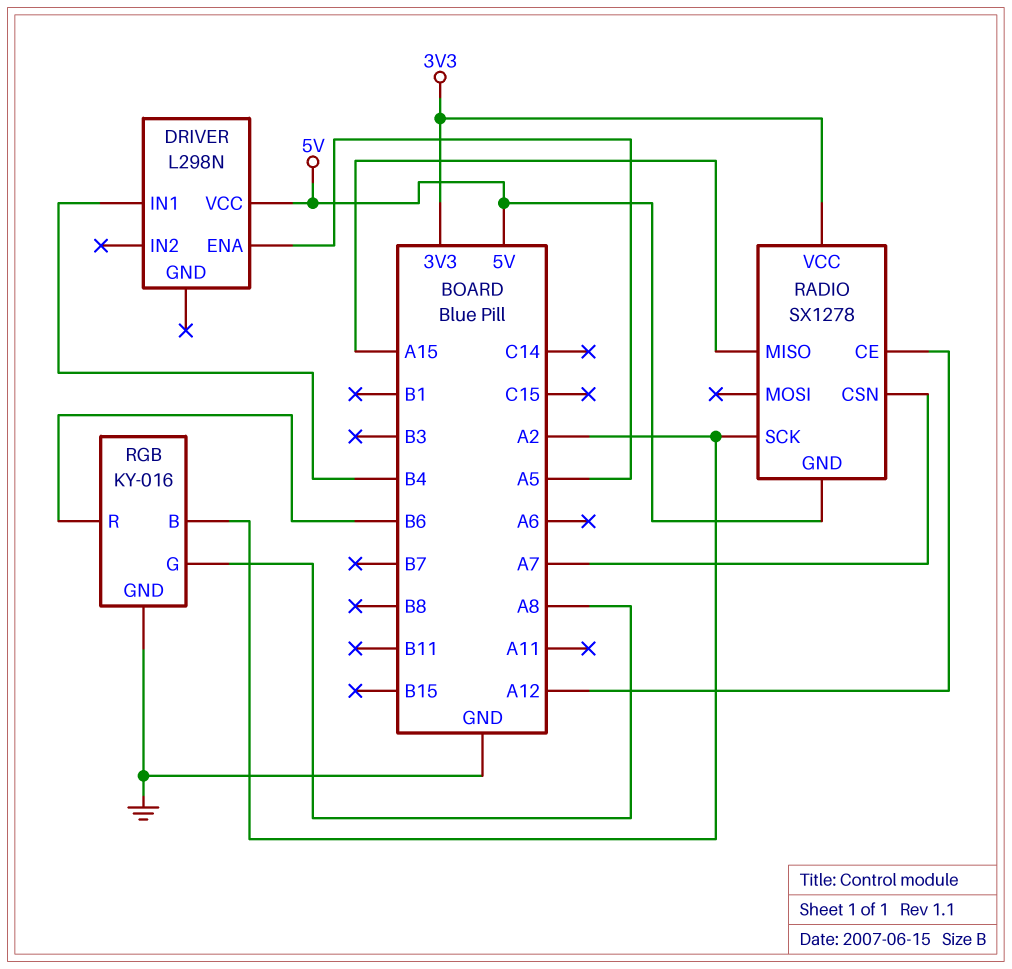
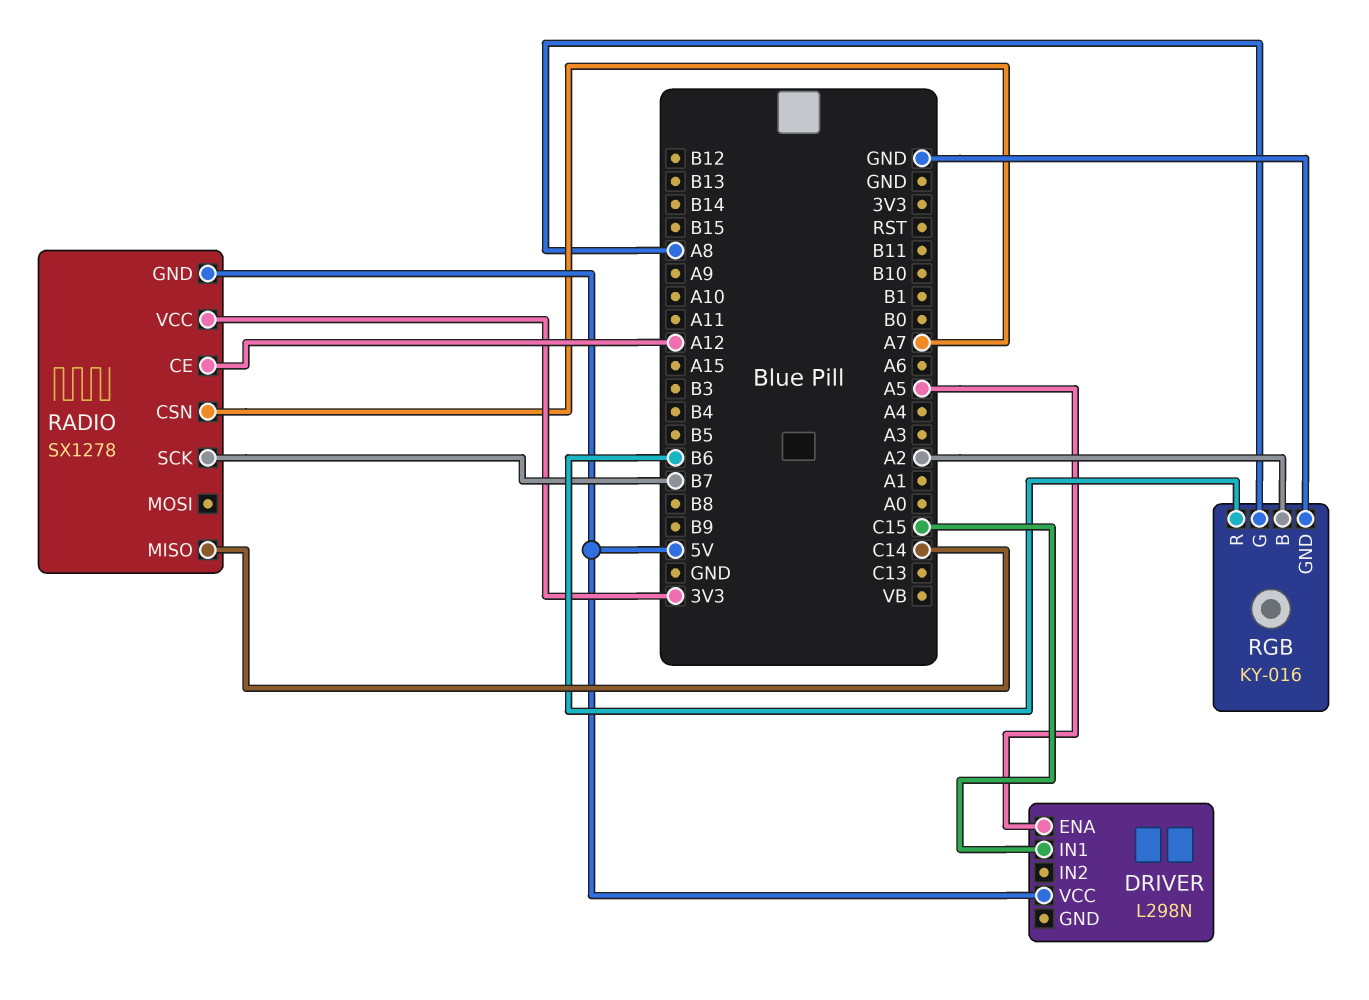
DRIVER pin IN1: B4 -> C15
RADIO pin MISO: A15 -> C14
RADIO pin SCK: A2 -> B7

